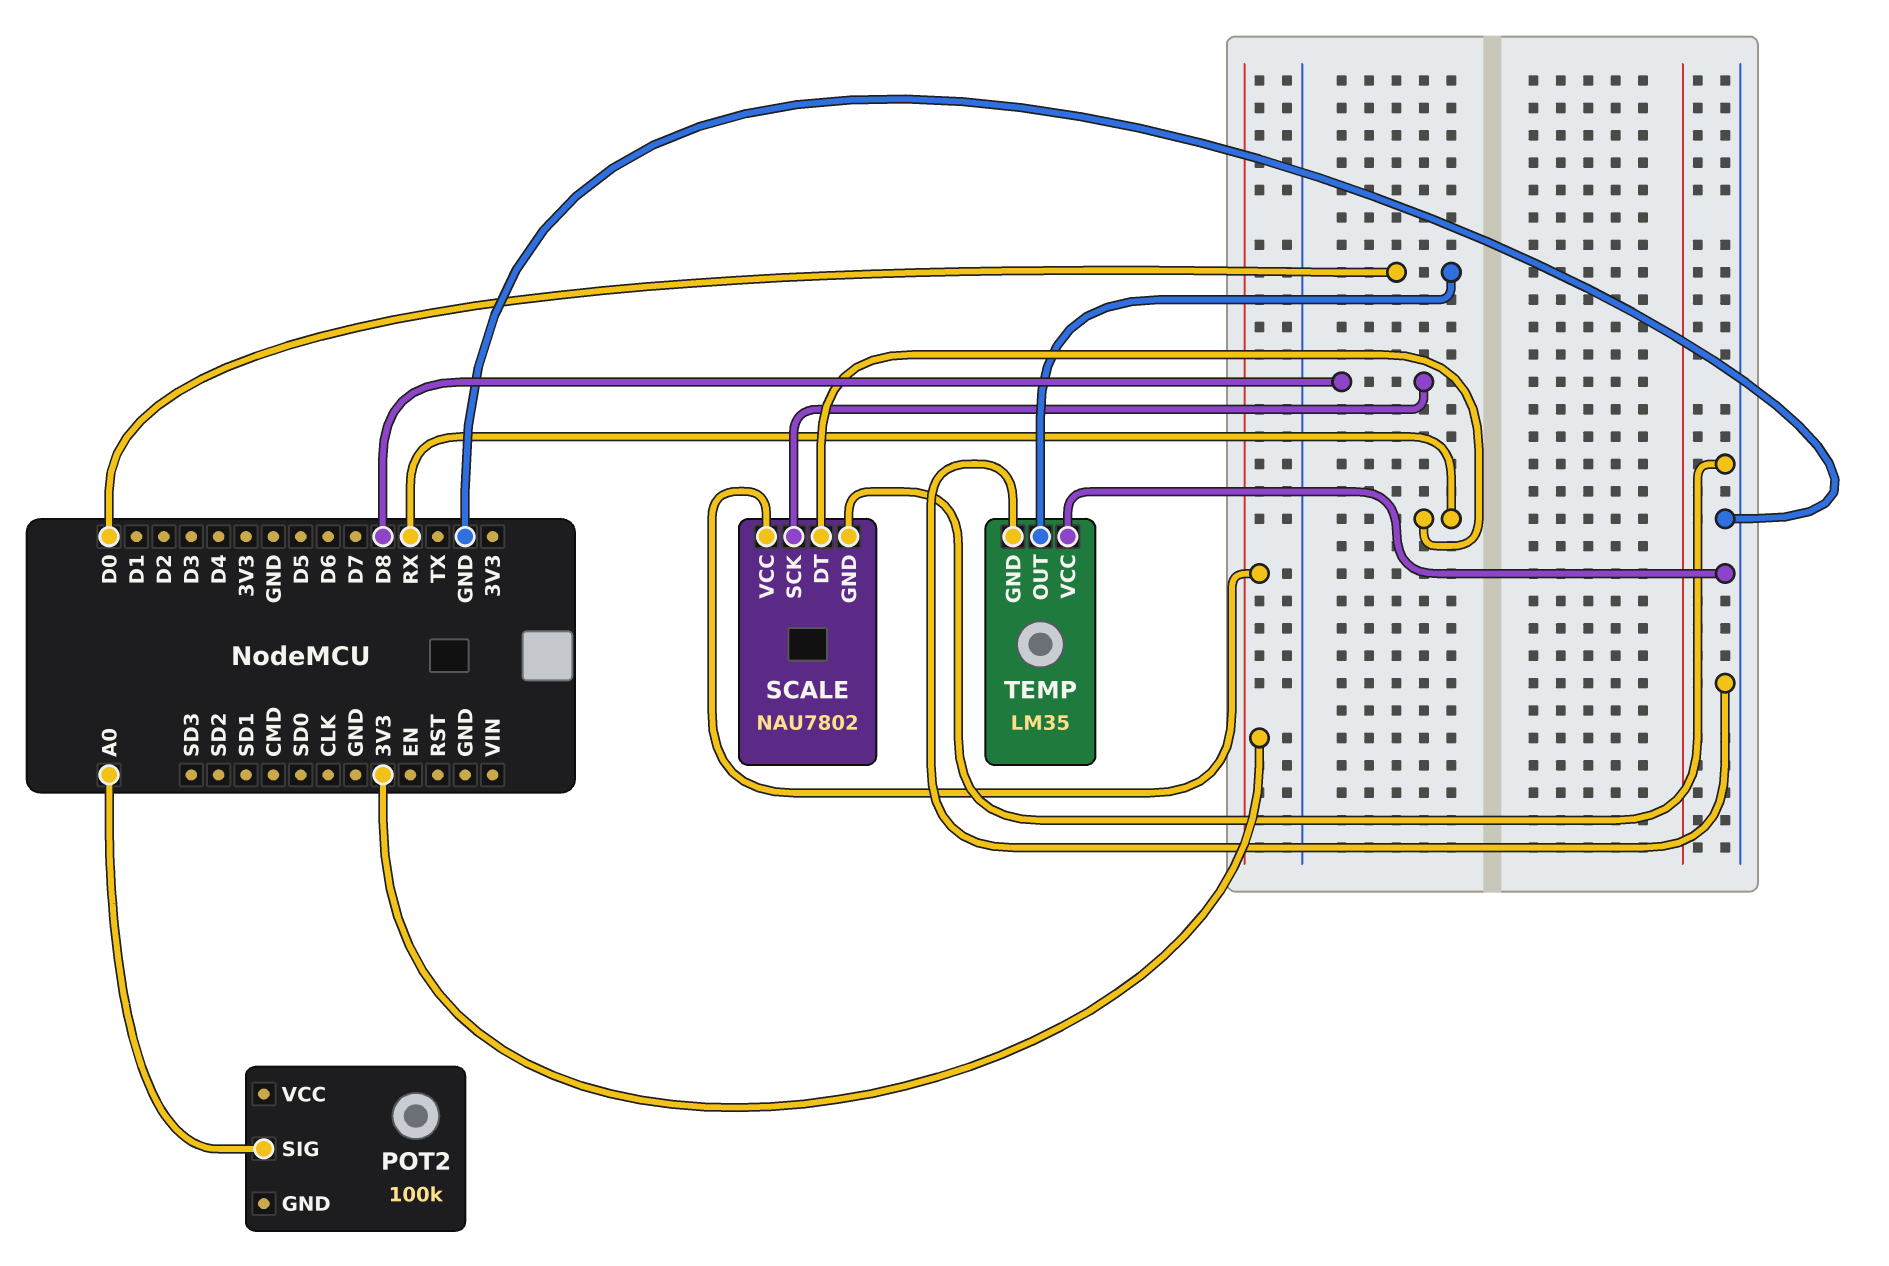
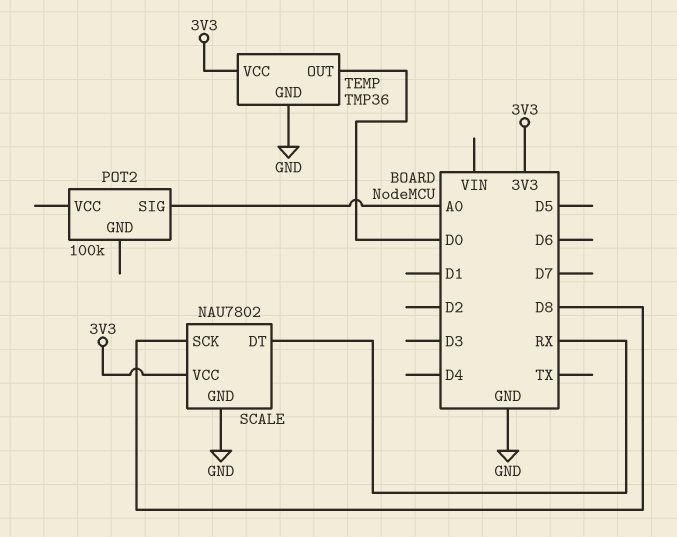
TEMP: LM35 -> TMP36
TEMP pin VCC: GND -> 3V3

